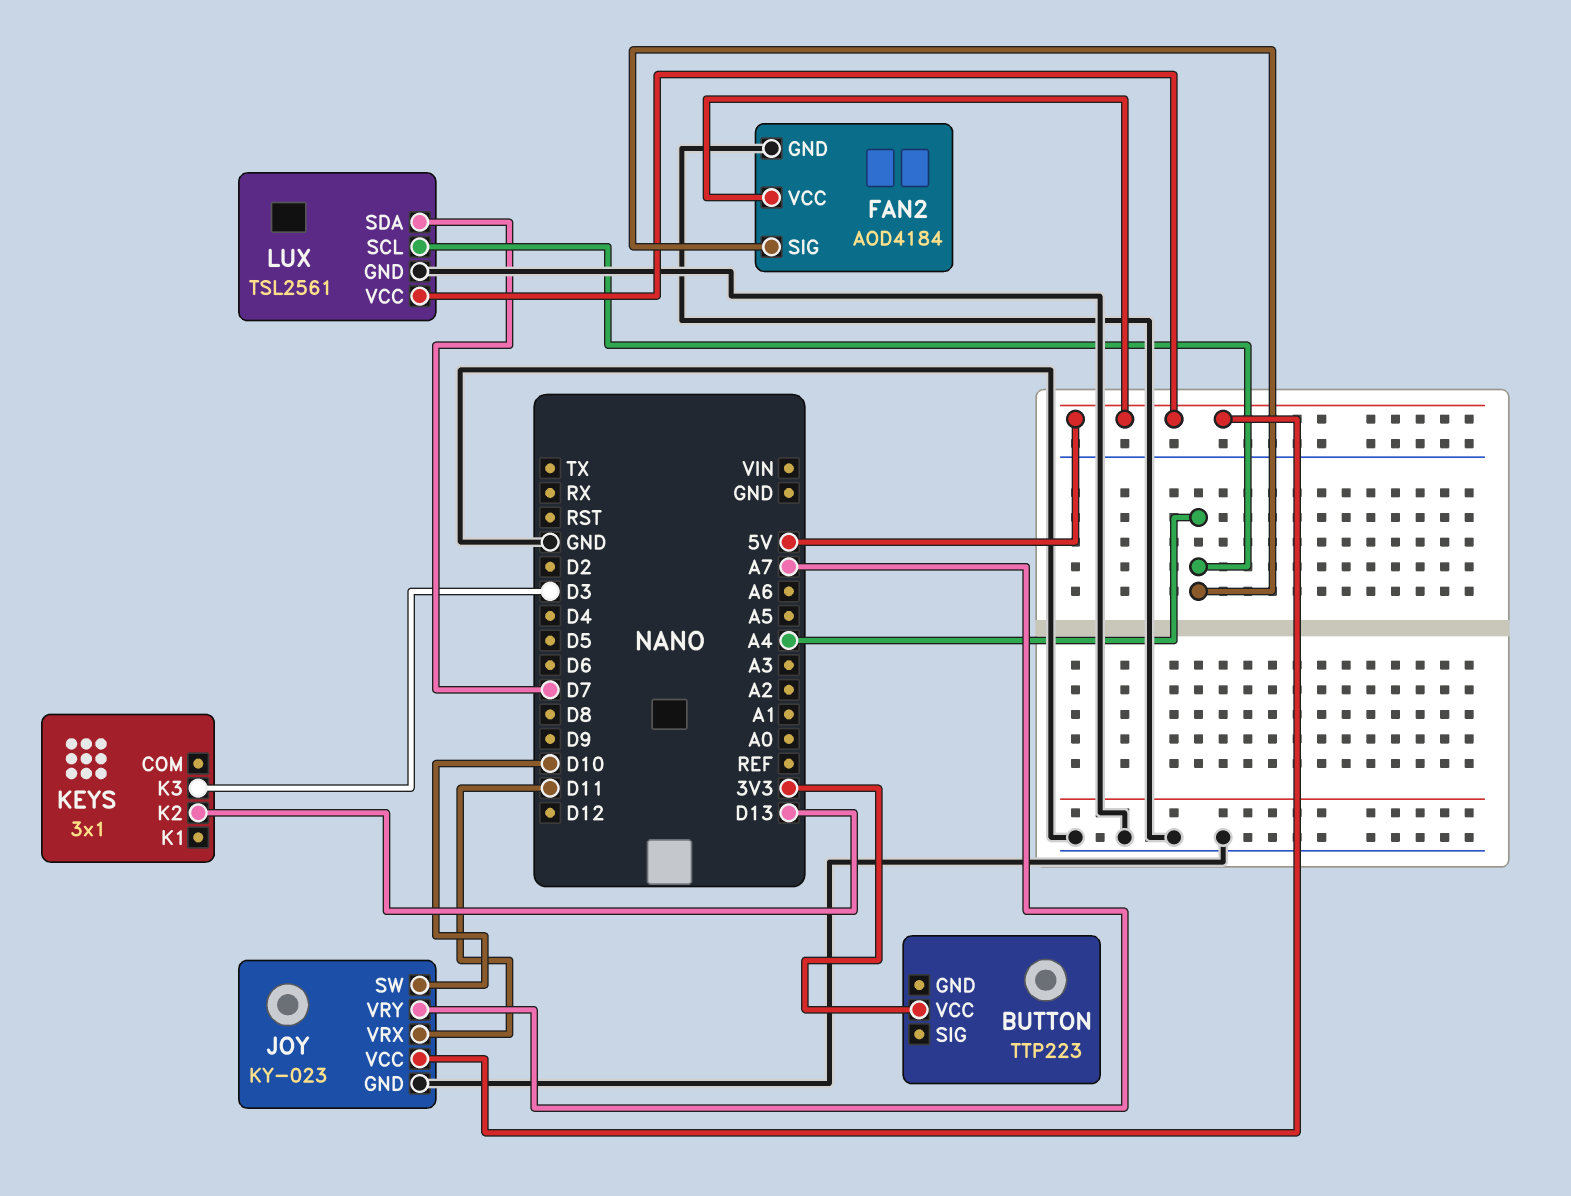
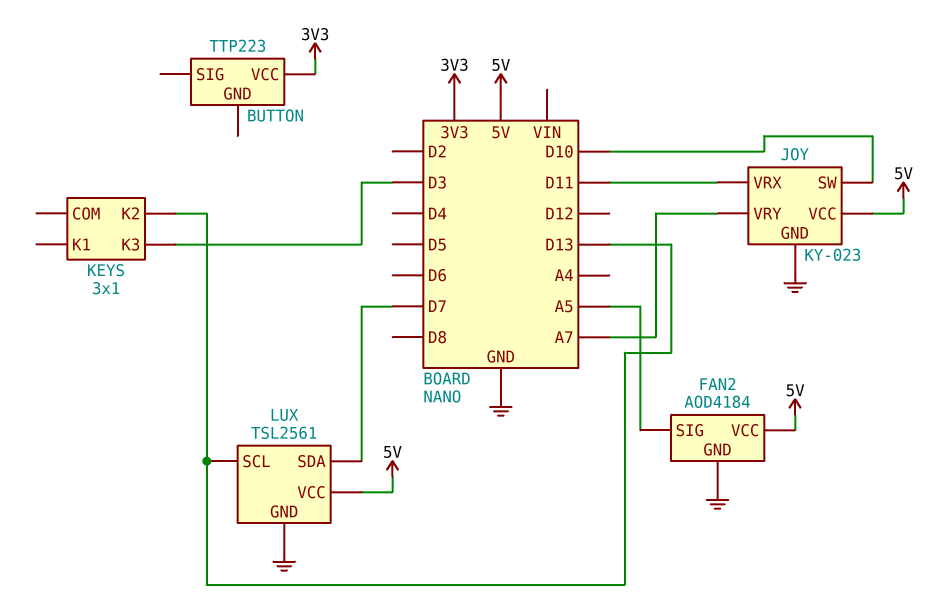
FAN2 pin SIG: A4 -> A5
LUX pin SCL: A4 -> D13

